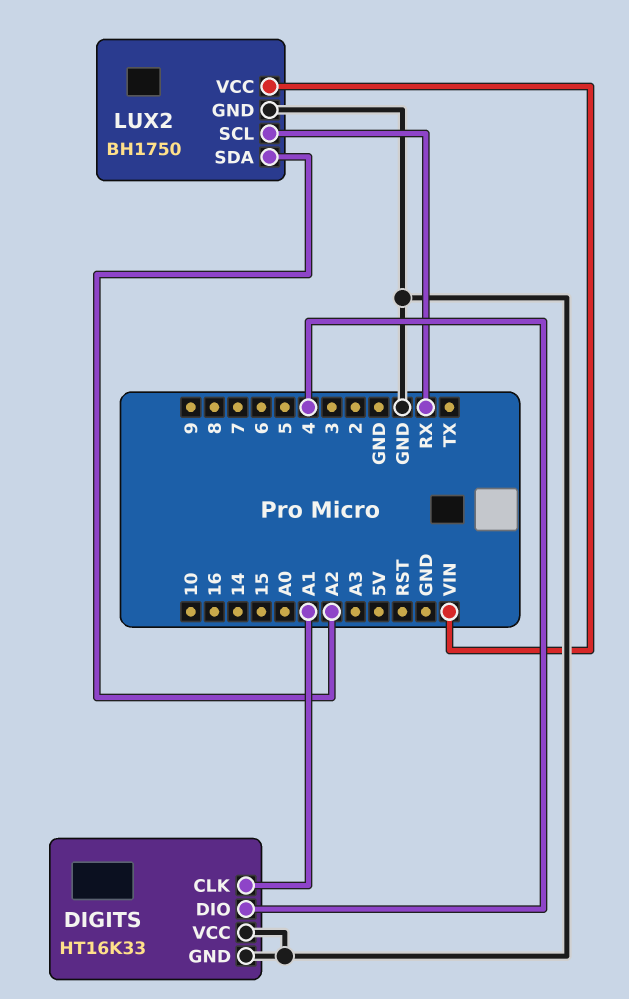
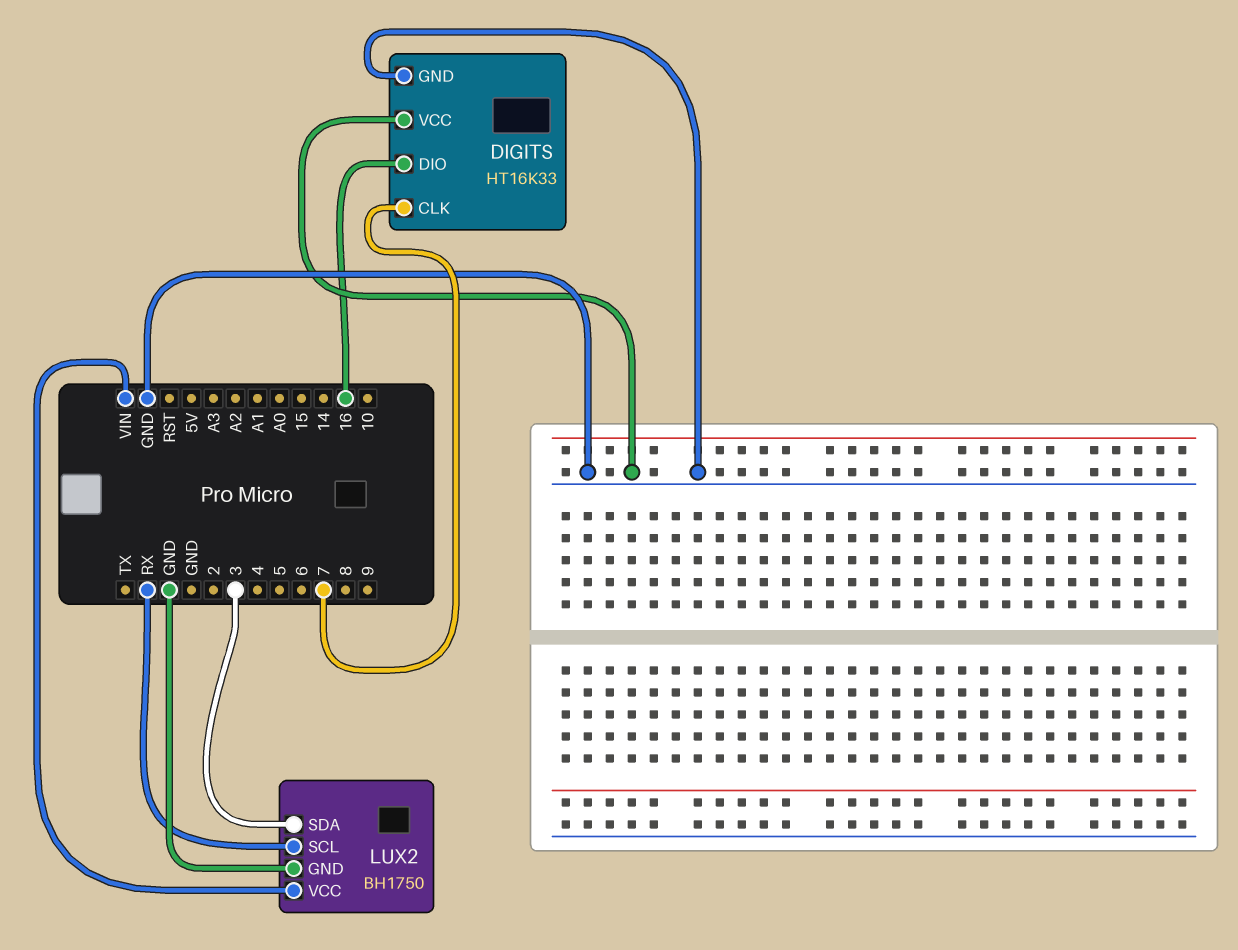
DIGITS pin CLK: A1 -> 7
DIGITS pin DIO: 4 -> 16
LUX2 pin SDA: A2 -> 3

